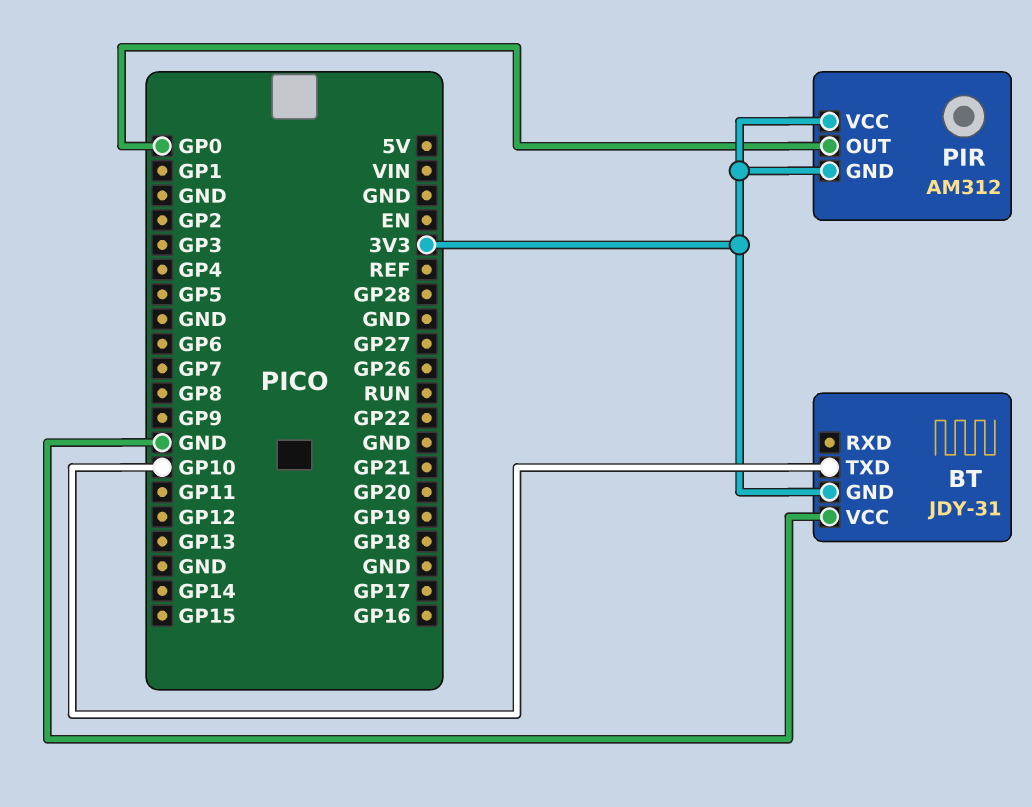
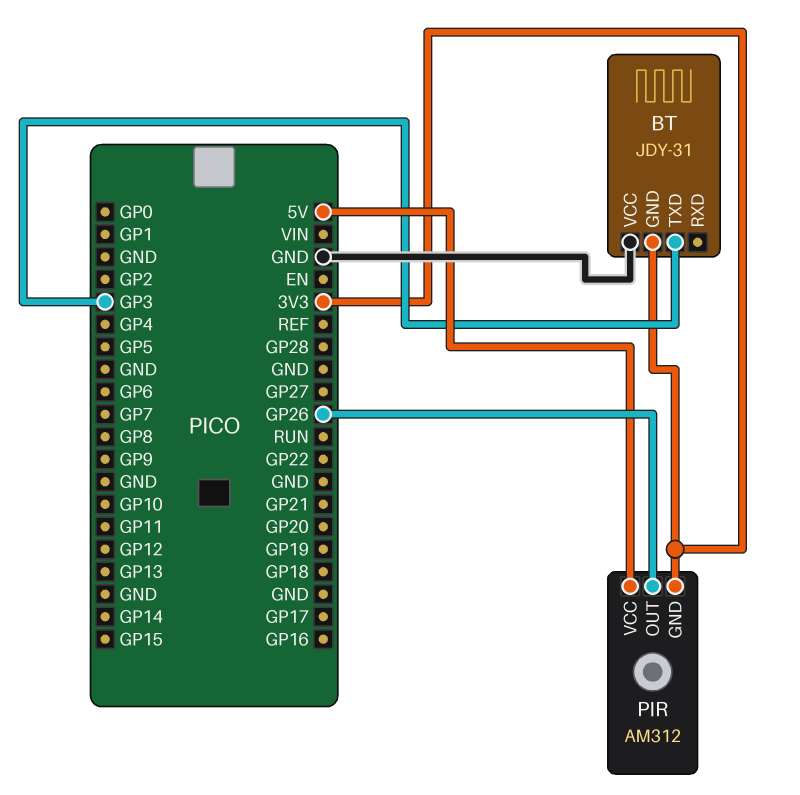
BT pin TXD: GP10 -> GP3
PIR pin OUT: GP0 -> GP26
PIR pin VCC: 3V3 -> 5V

